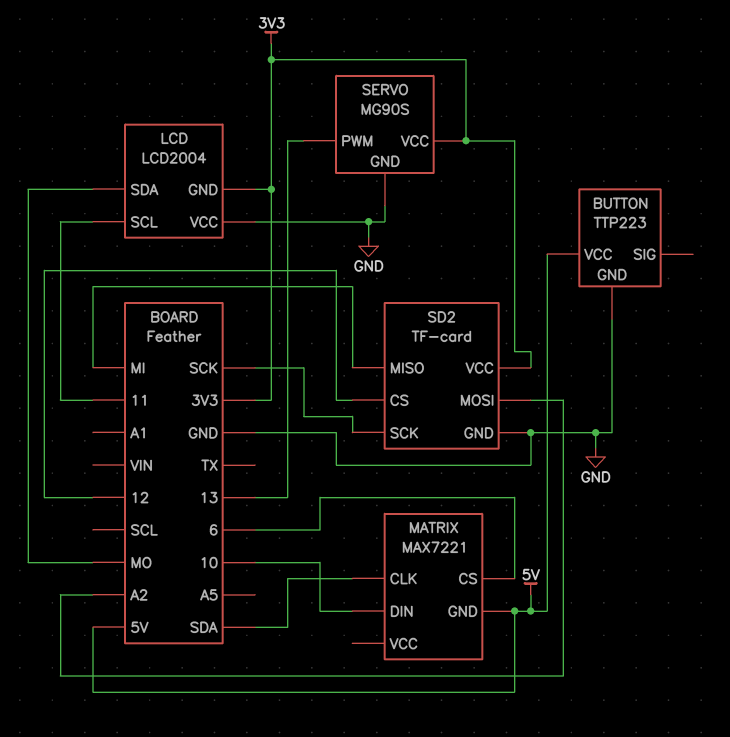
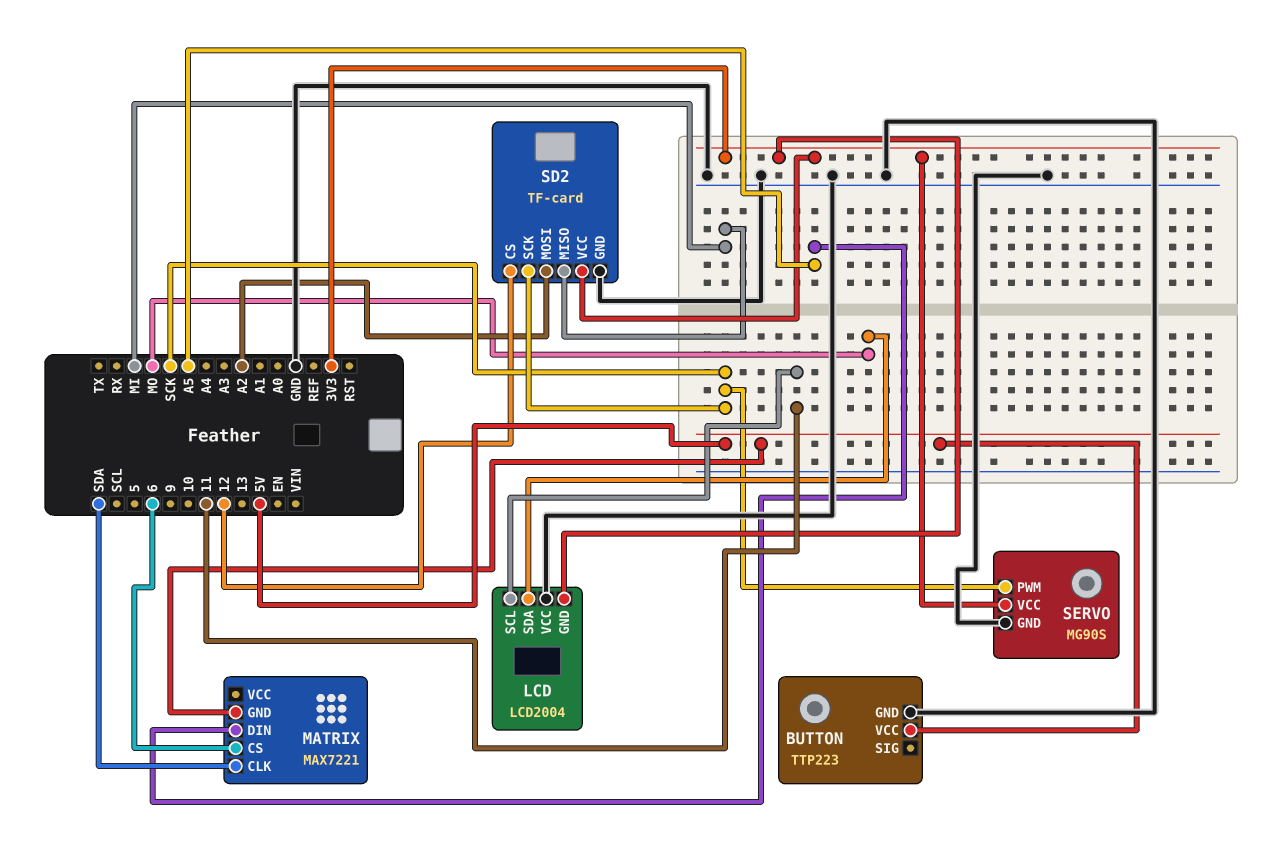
MATRIX pin DIN: 10 -> A5
SERVO pin PWM: 13 -> SCK

